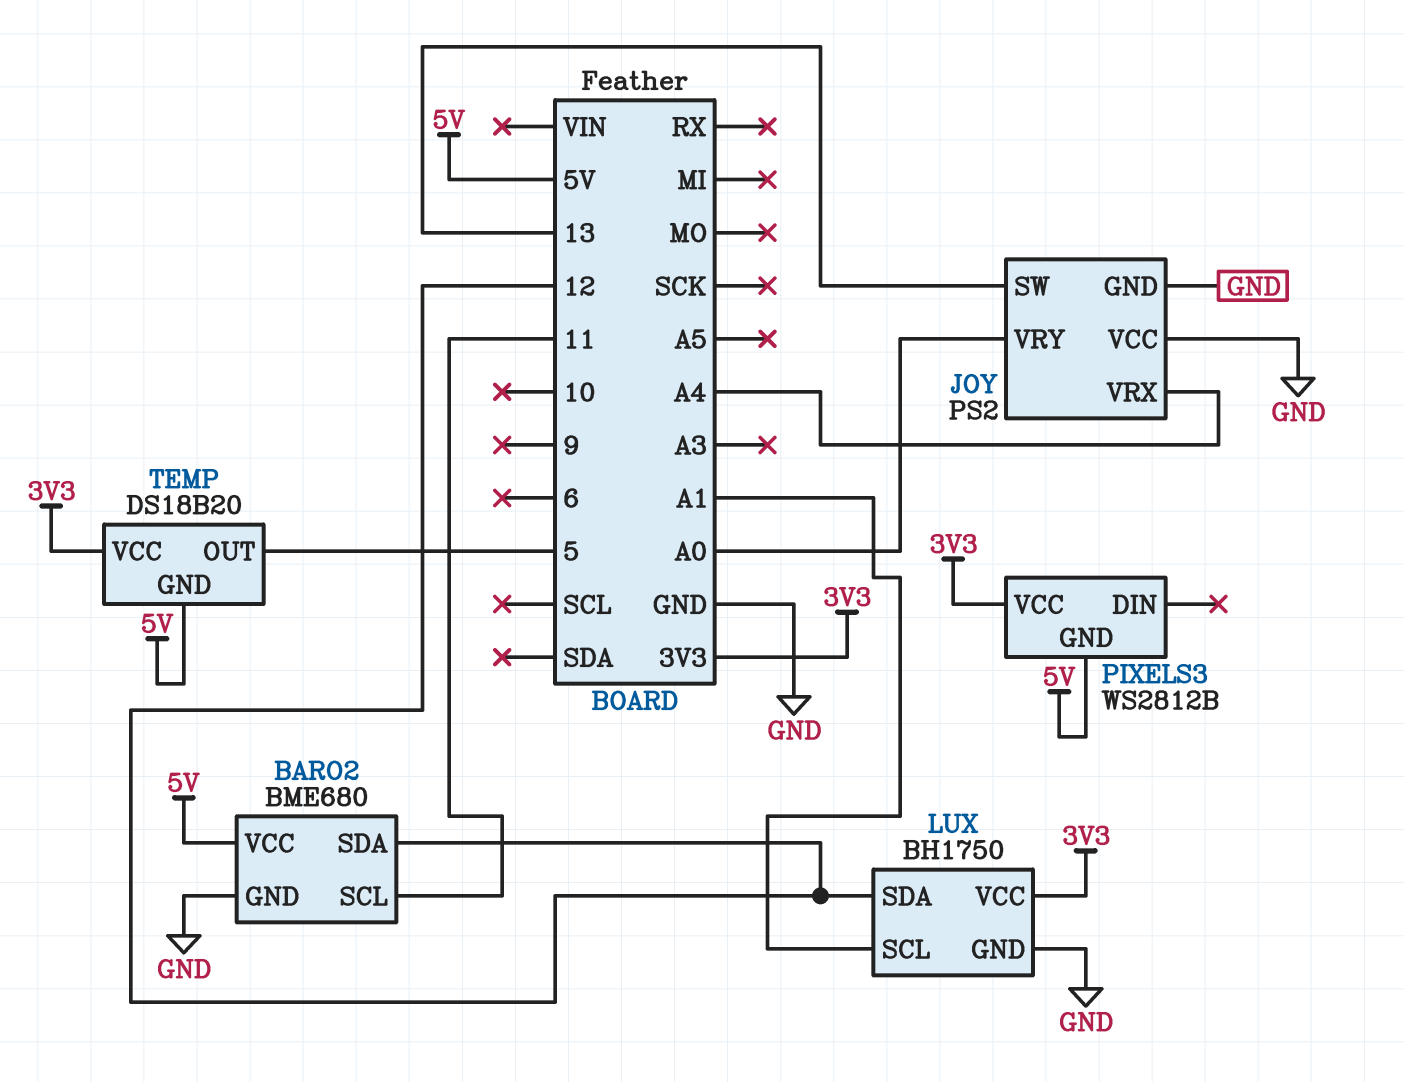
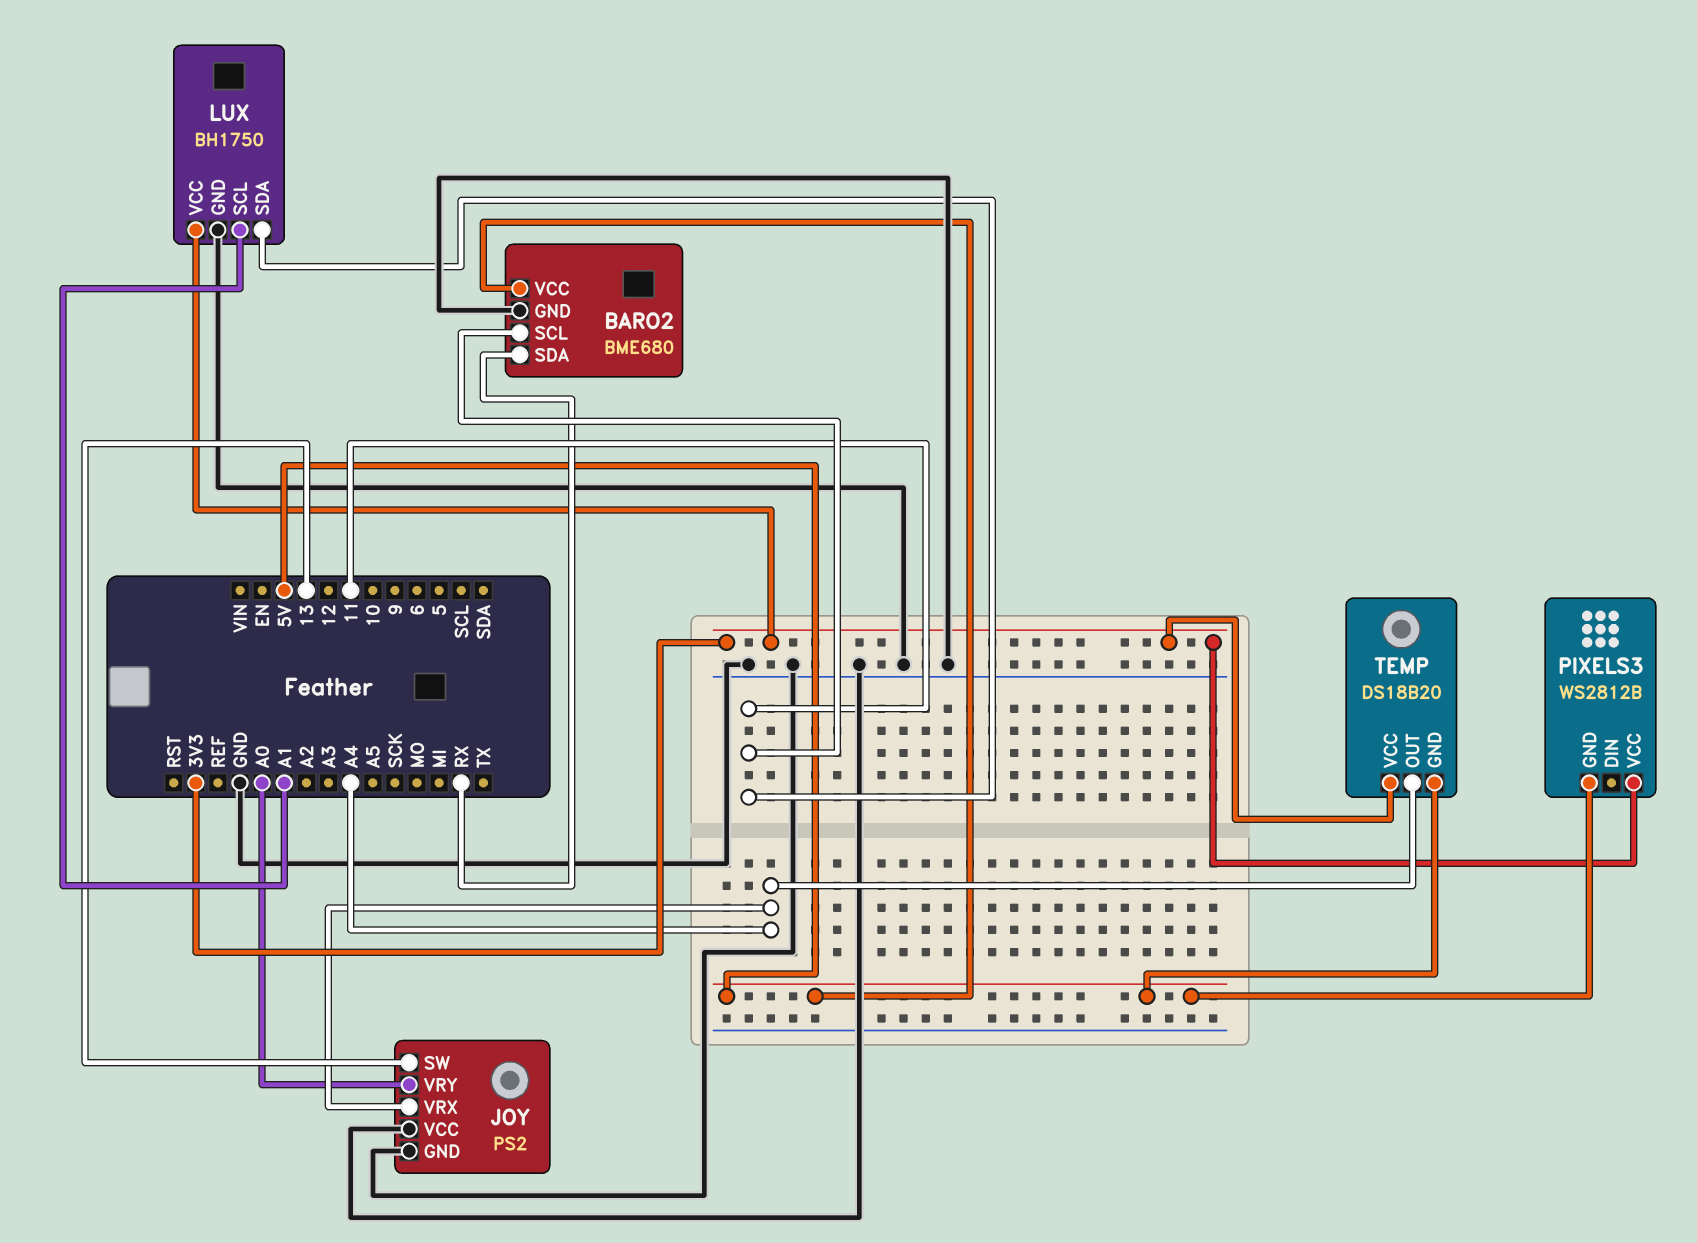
BARO2 pin SDA: 12 -> RX
LUX pin SDA: 12 -> 11
TEMP pin OUT: 5 -> A4

